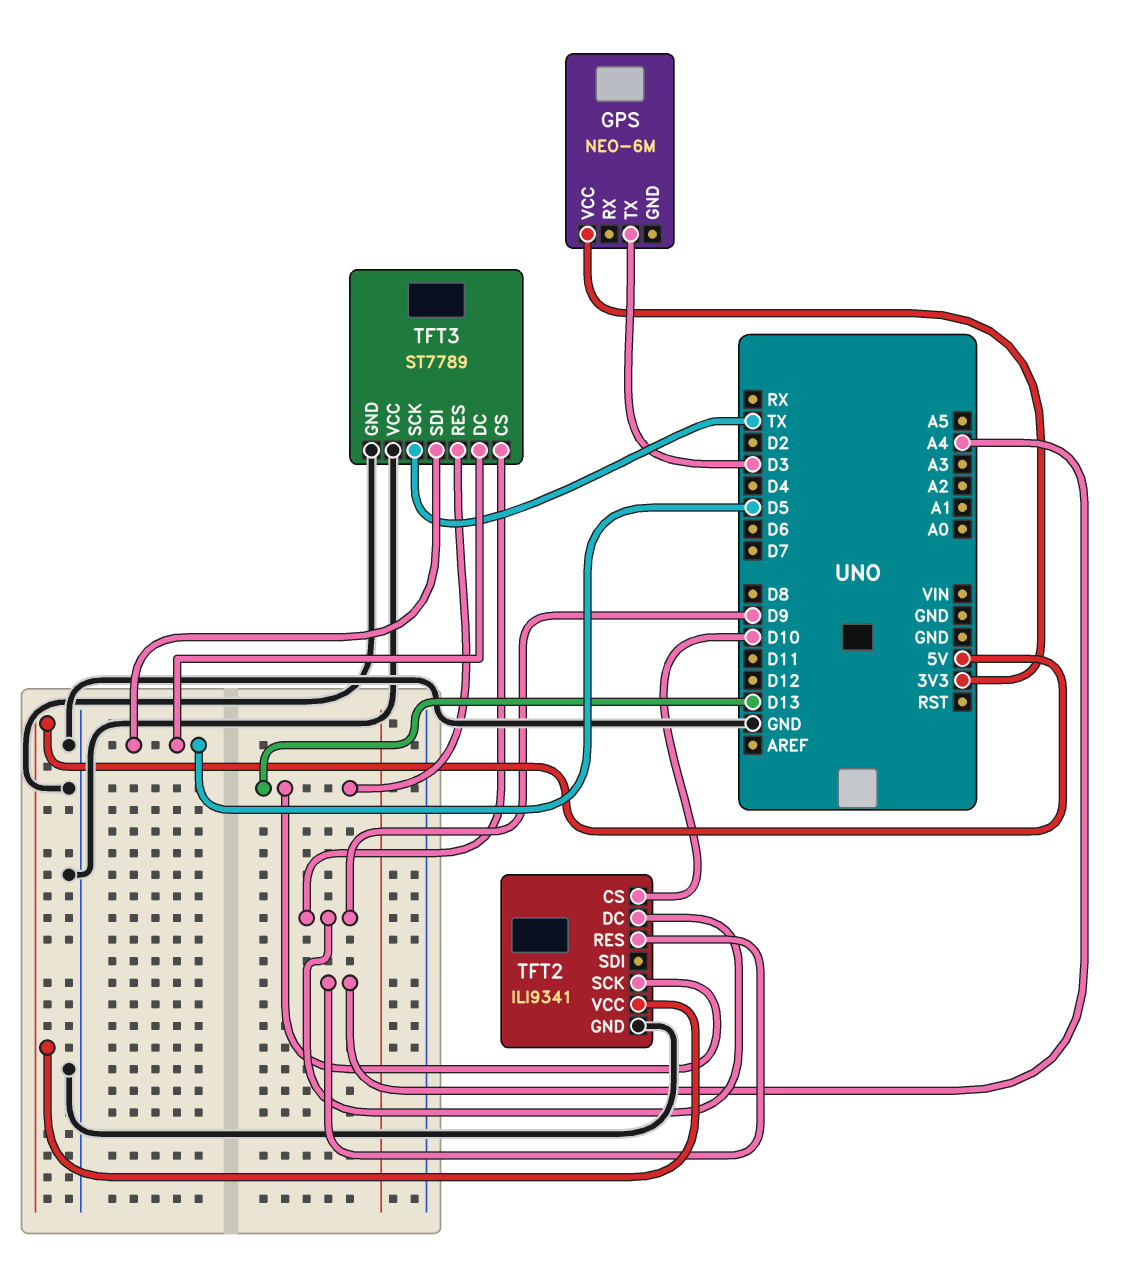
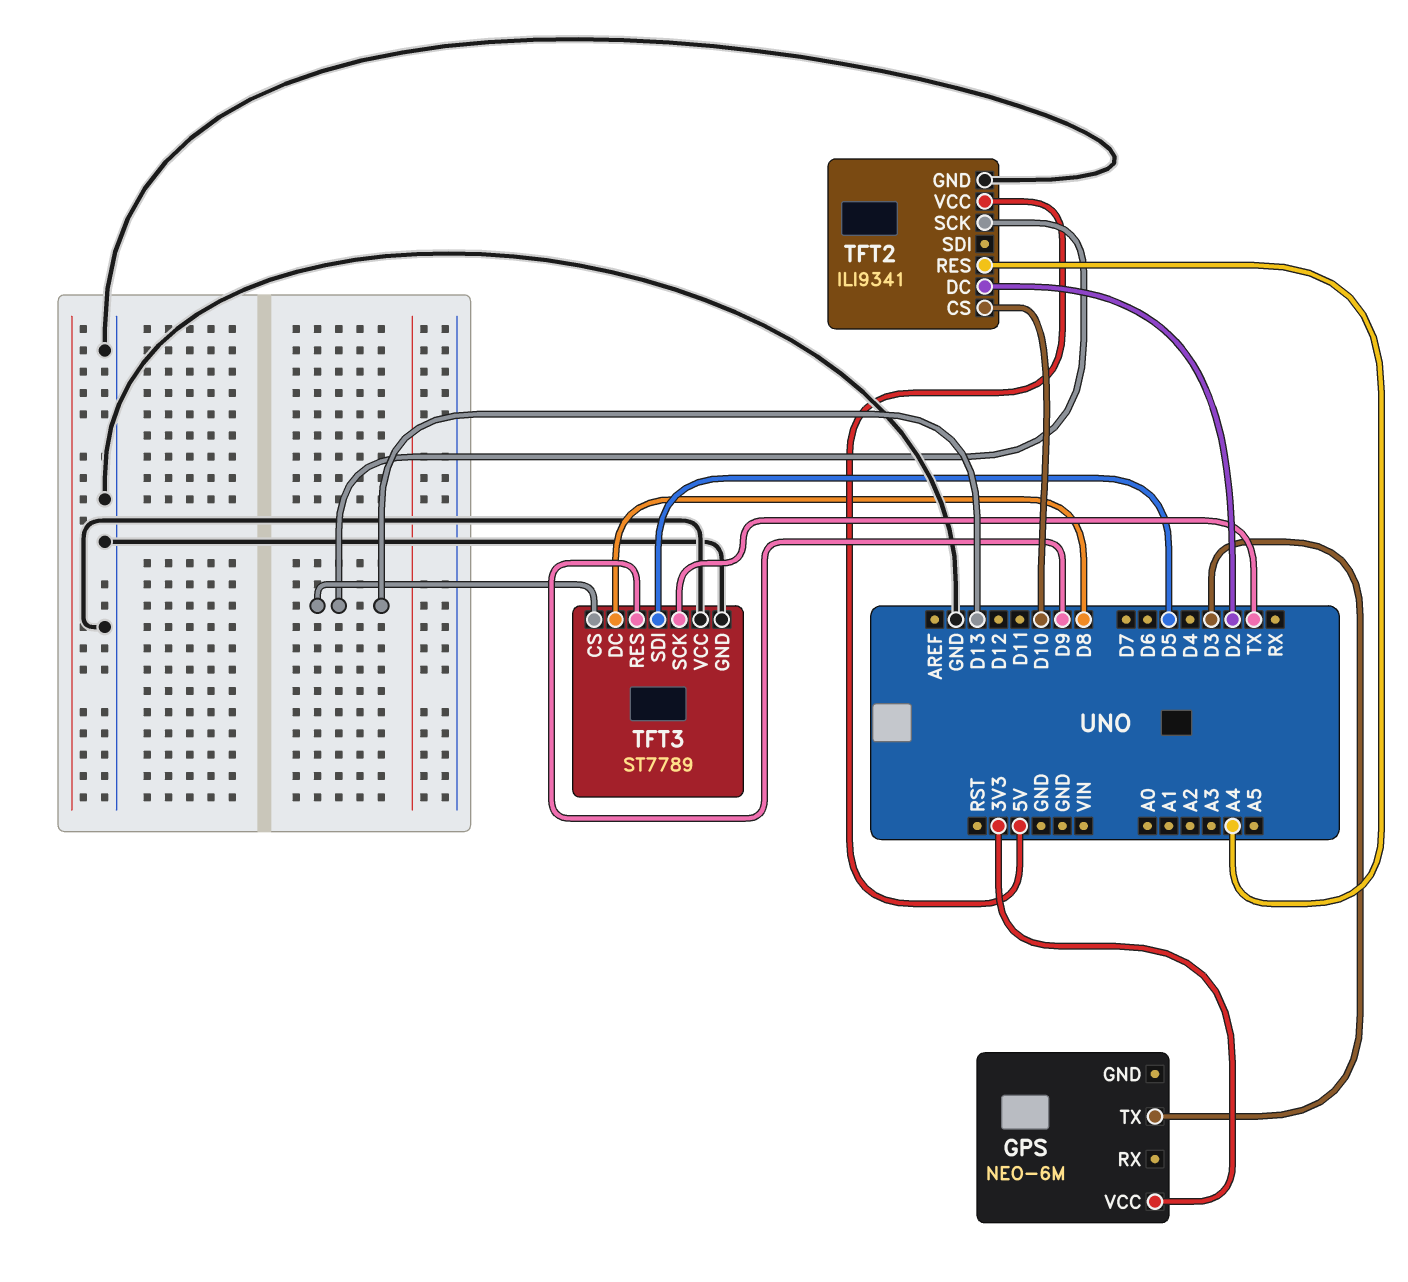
TFT2 pin DC: D9 -> D2
TFT3 pin CS: D9 -> D13
TFT3 pin DC: D5 -> D8
TFT3 pin RES: D13 -> D9

